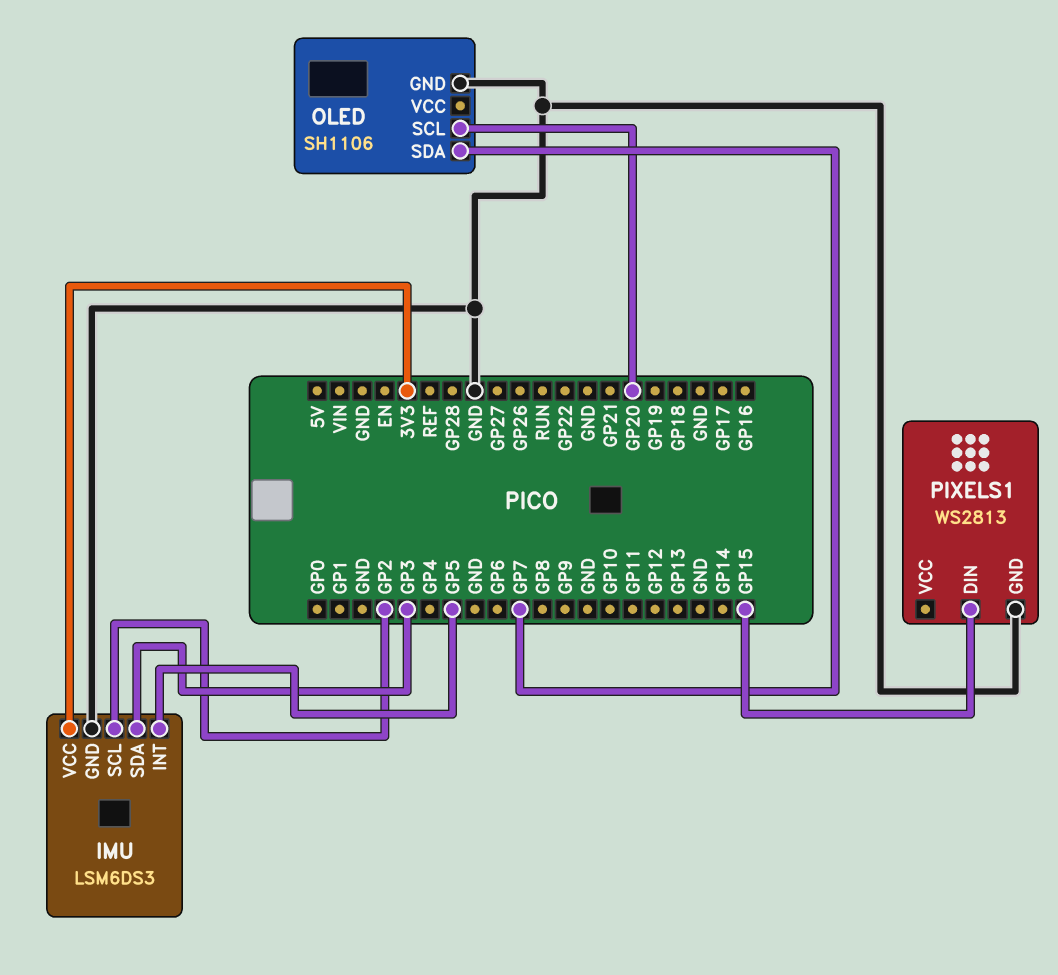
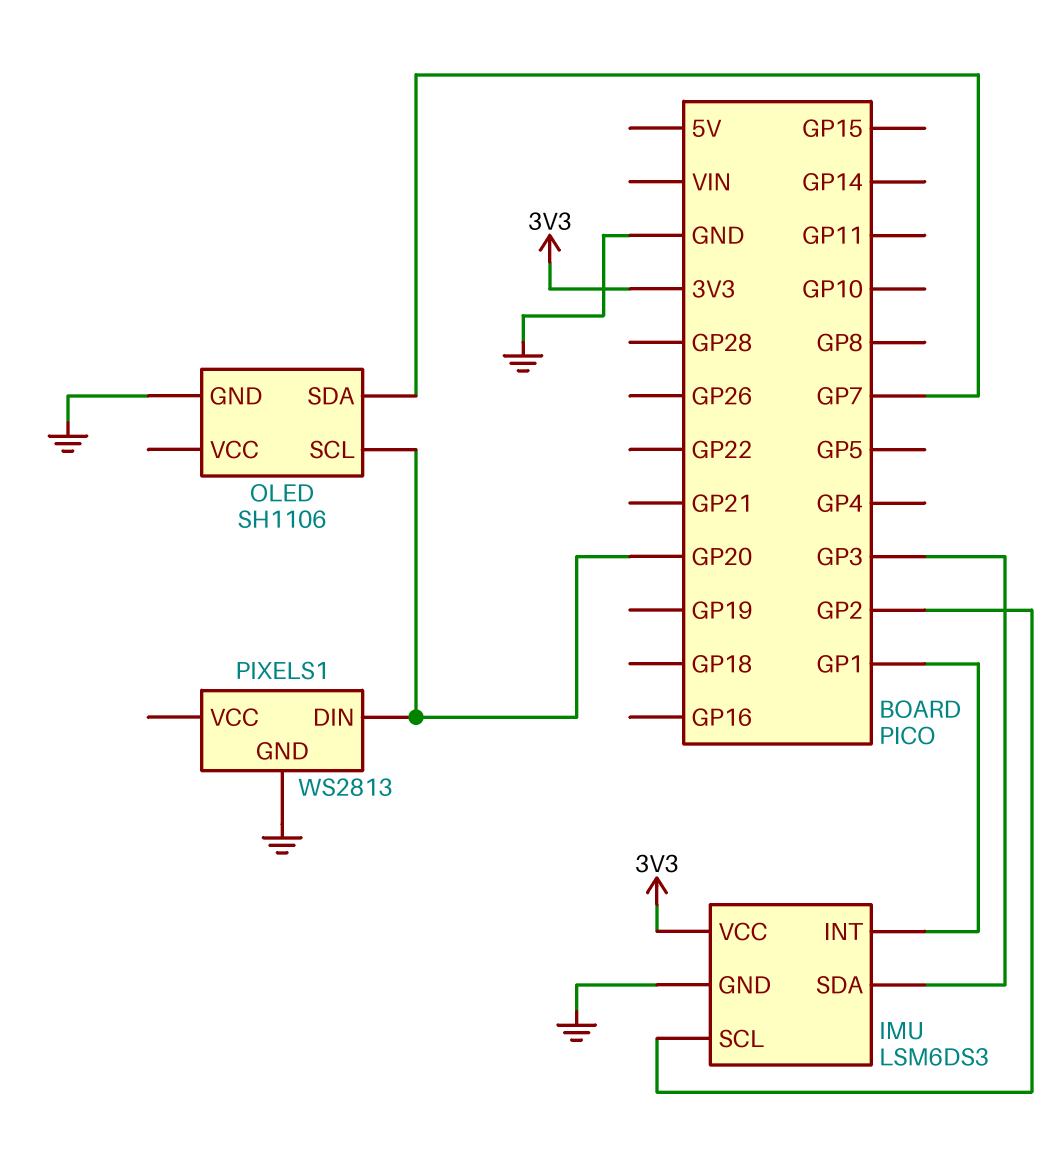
IMU pin INT: GP5 -> GP1
PIXELS1 pin DIN: GP15 -> GP20

